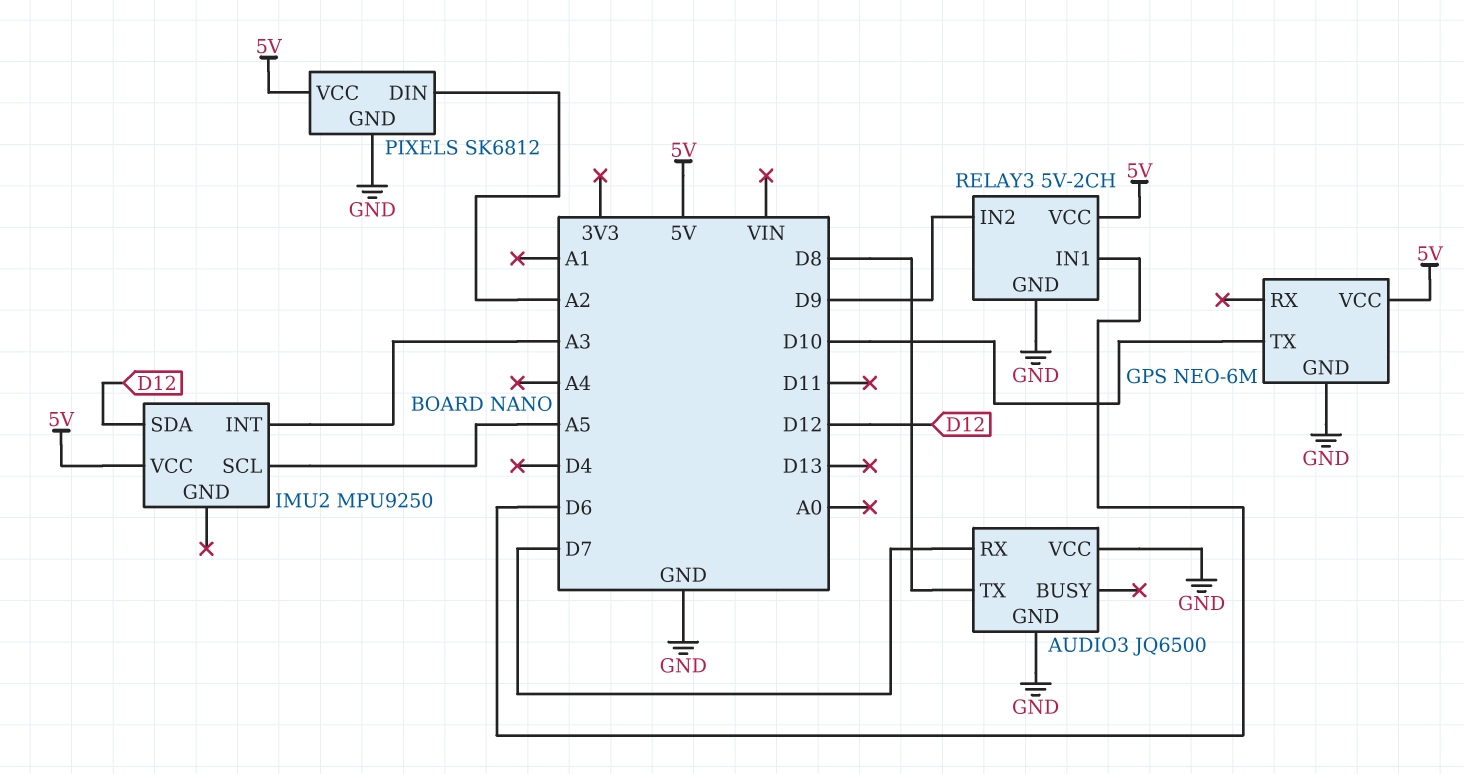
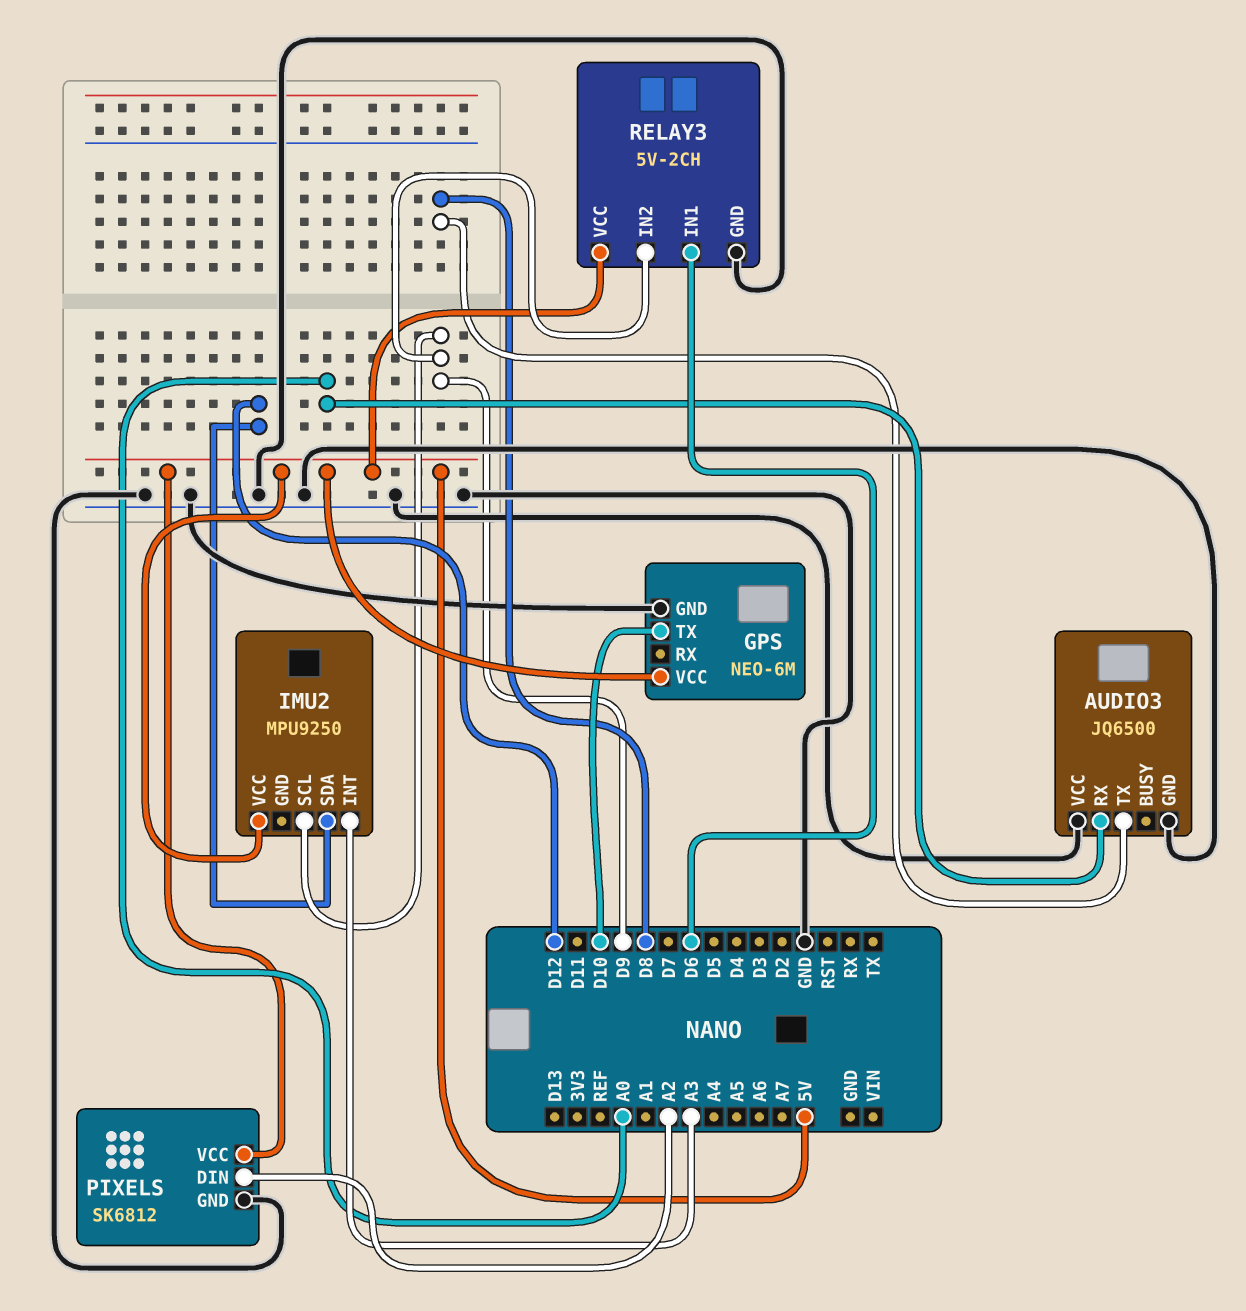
AUDIO3 pin RX: D7 -> A0
IMU2 pin SCL: A5 -> D9

